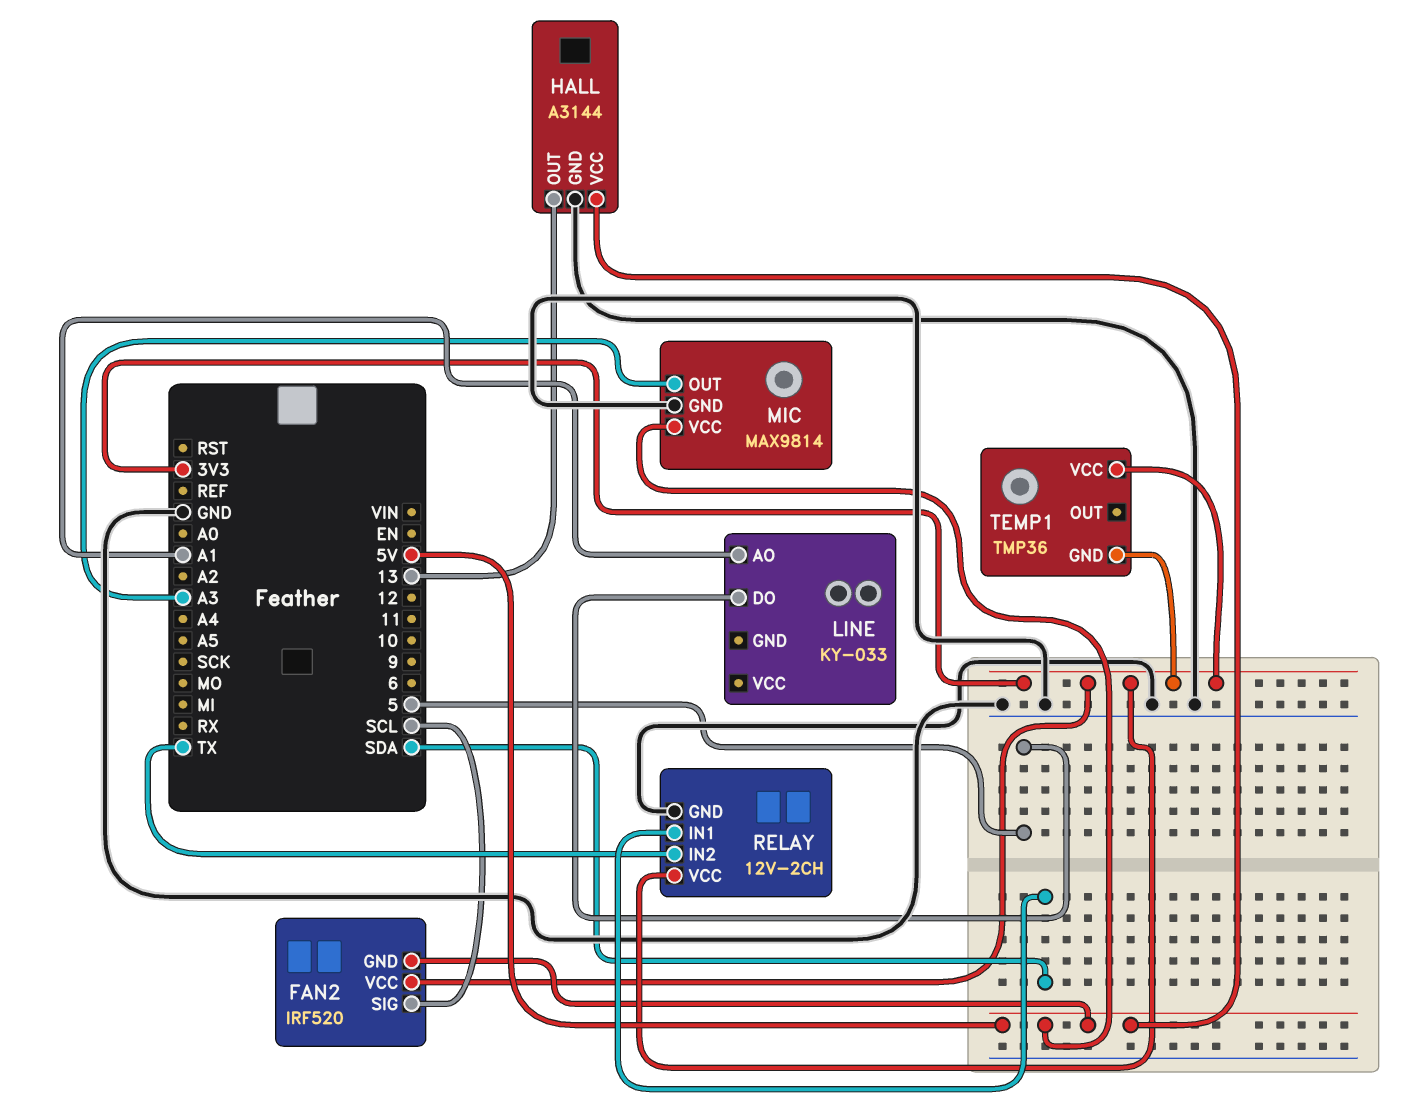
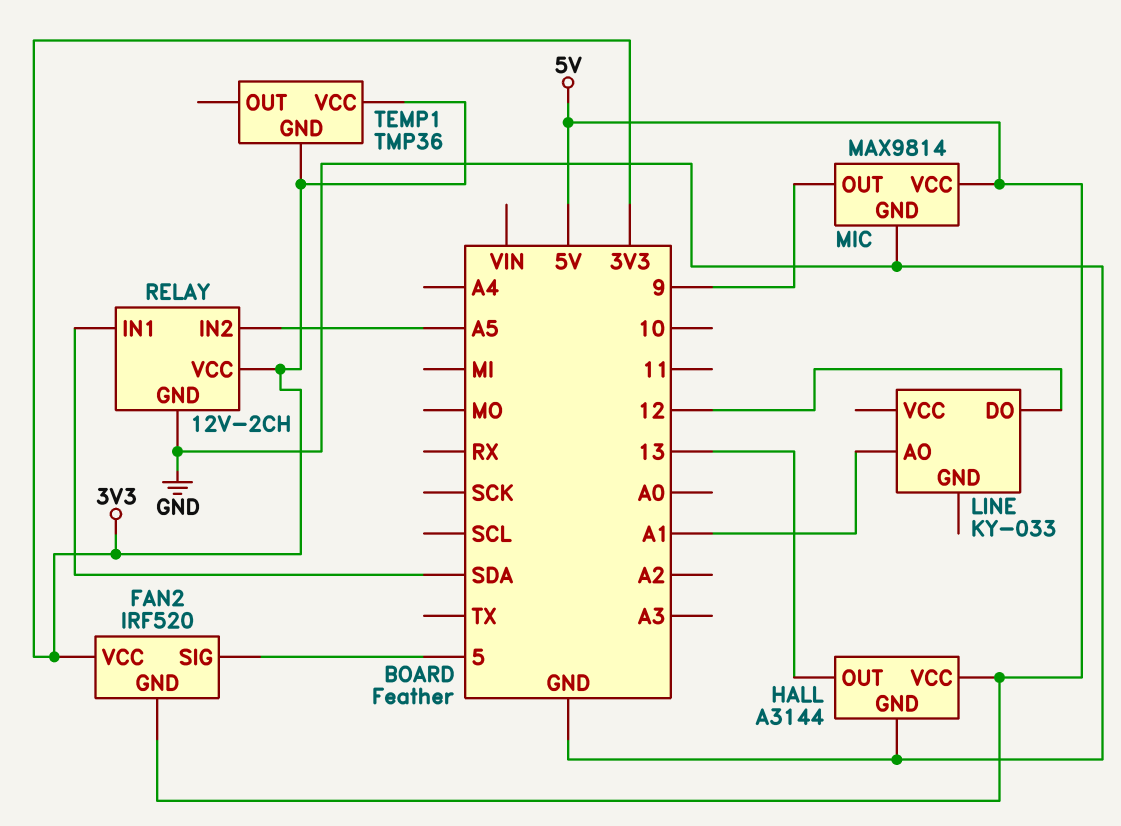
FAN2 pin SIG: SCL -> 5
LINE pin DO: 5 -> 12
MIC pin OUT: A3 -> 9
RELAY pin IN2: TX -> A5

